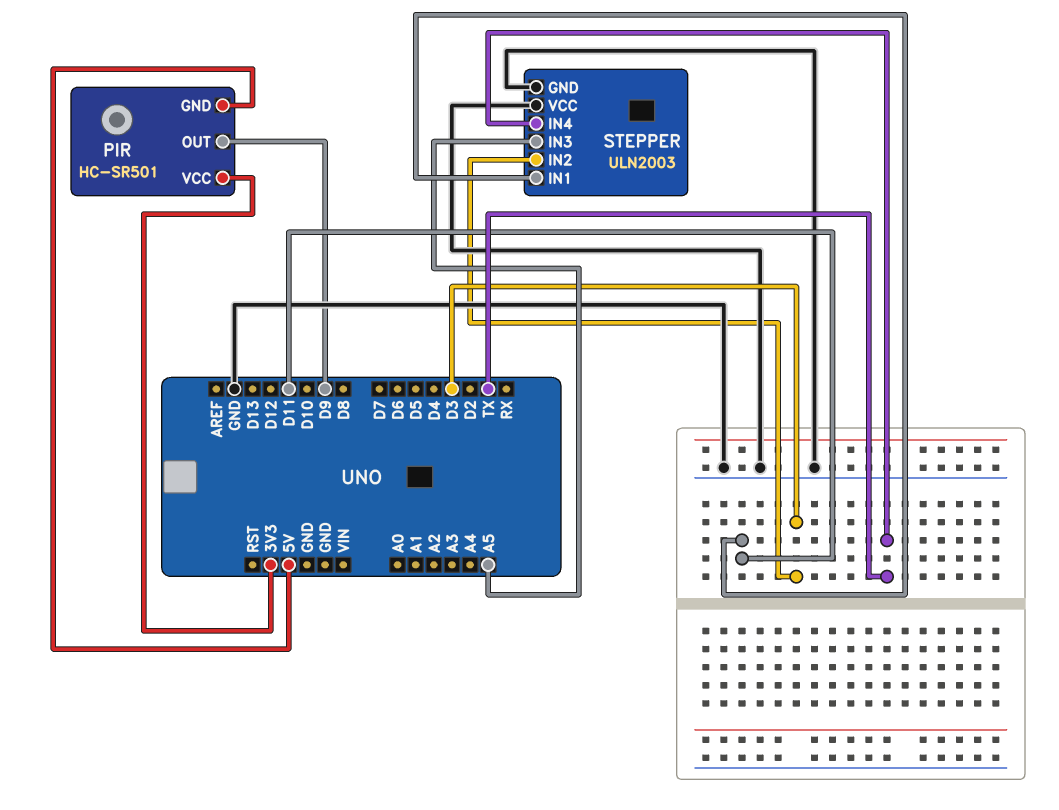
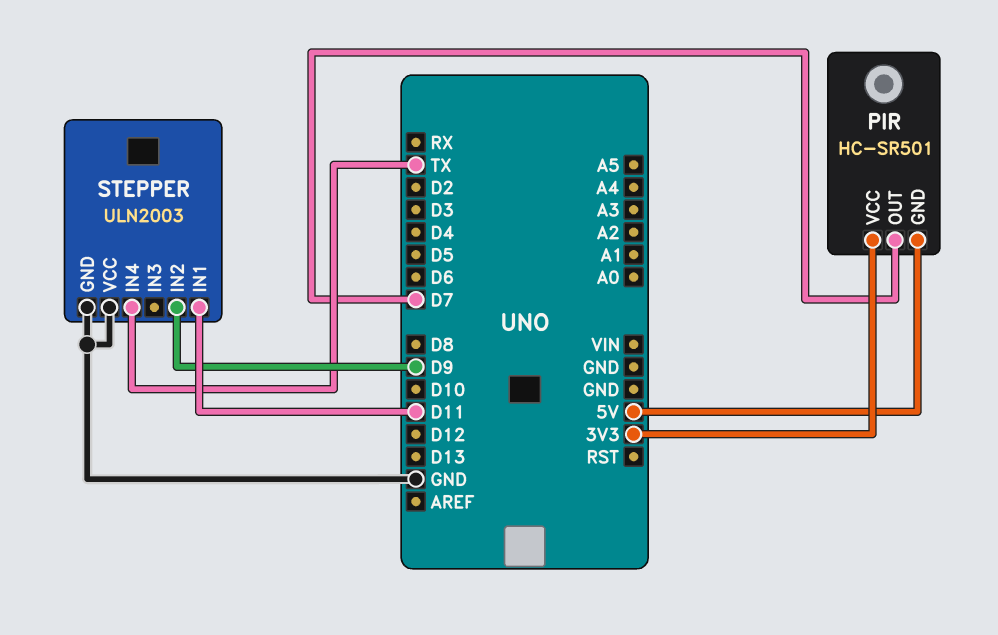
PIR pin OUT: D9 -> D7
STEPPER pin IN2: D3 -> D9
STEPPER pin IN3: A5 -> none

